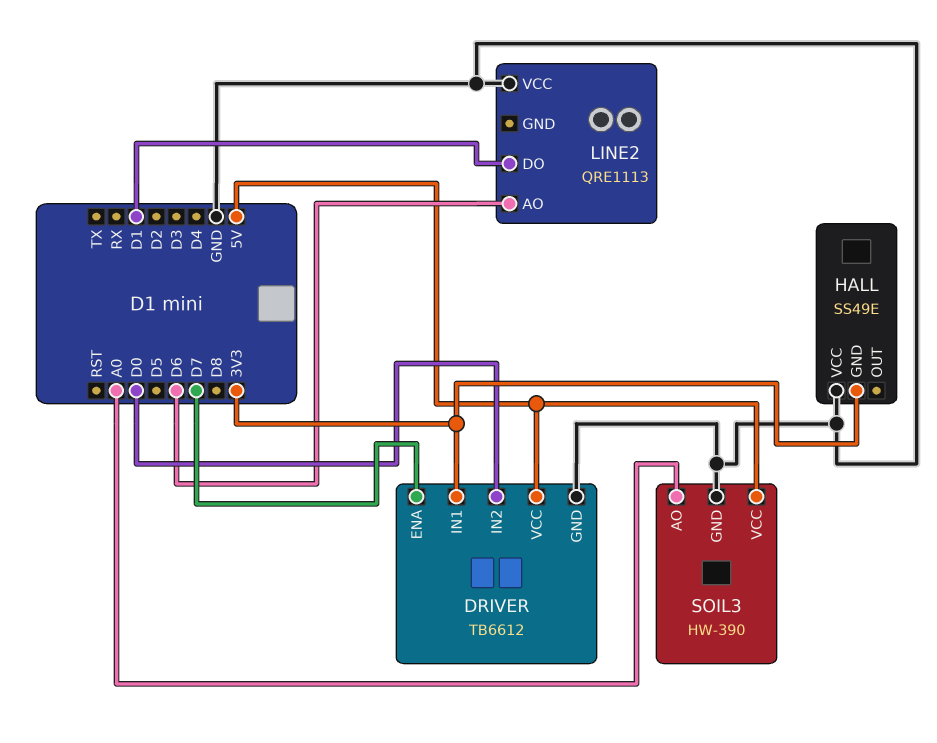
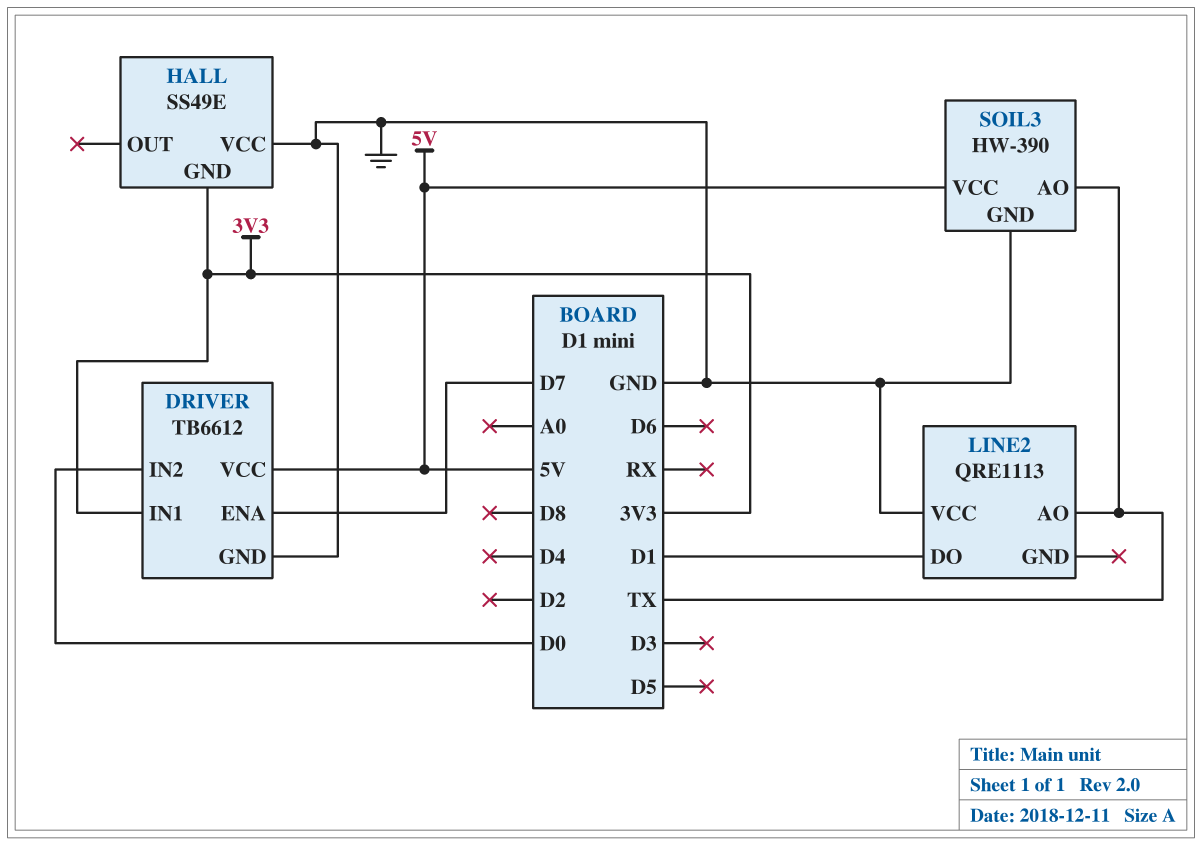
LINE2 pin AO: D6 -> TX
SOIL3 pin AO: A0 -> TX

